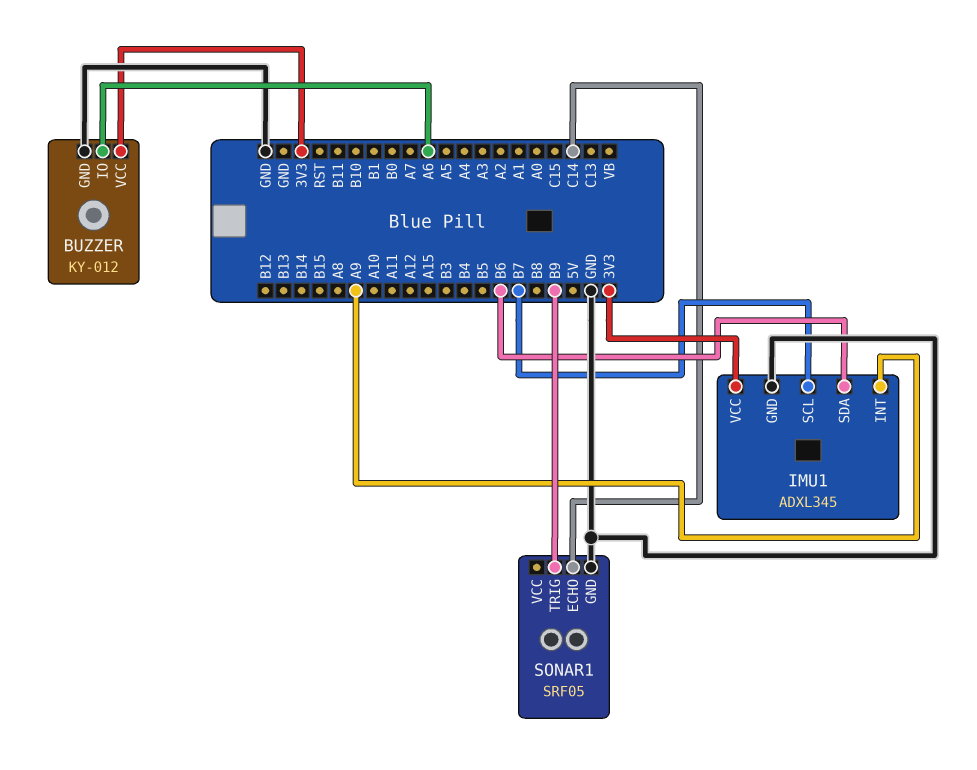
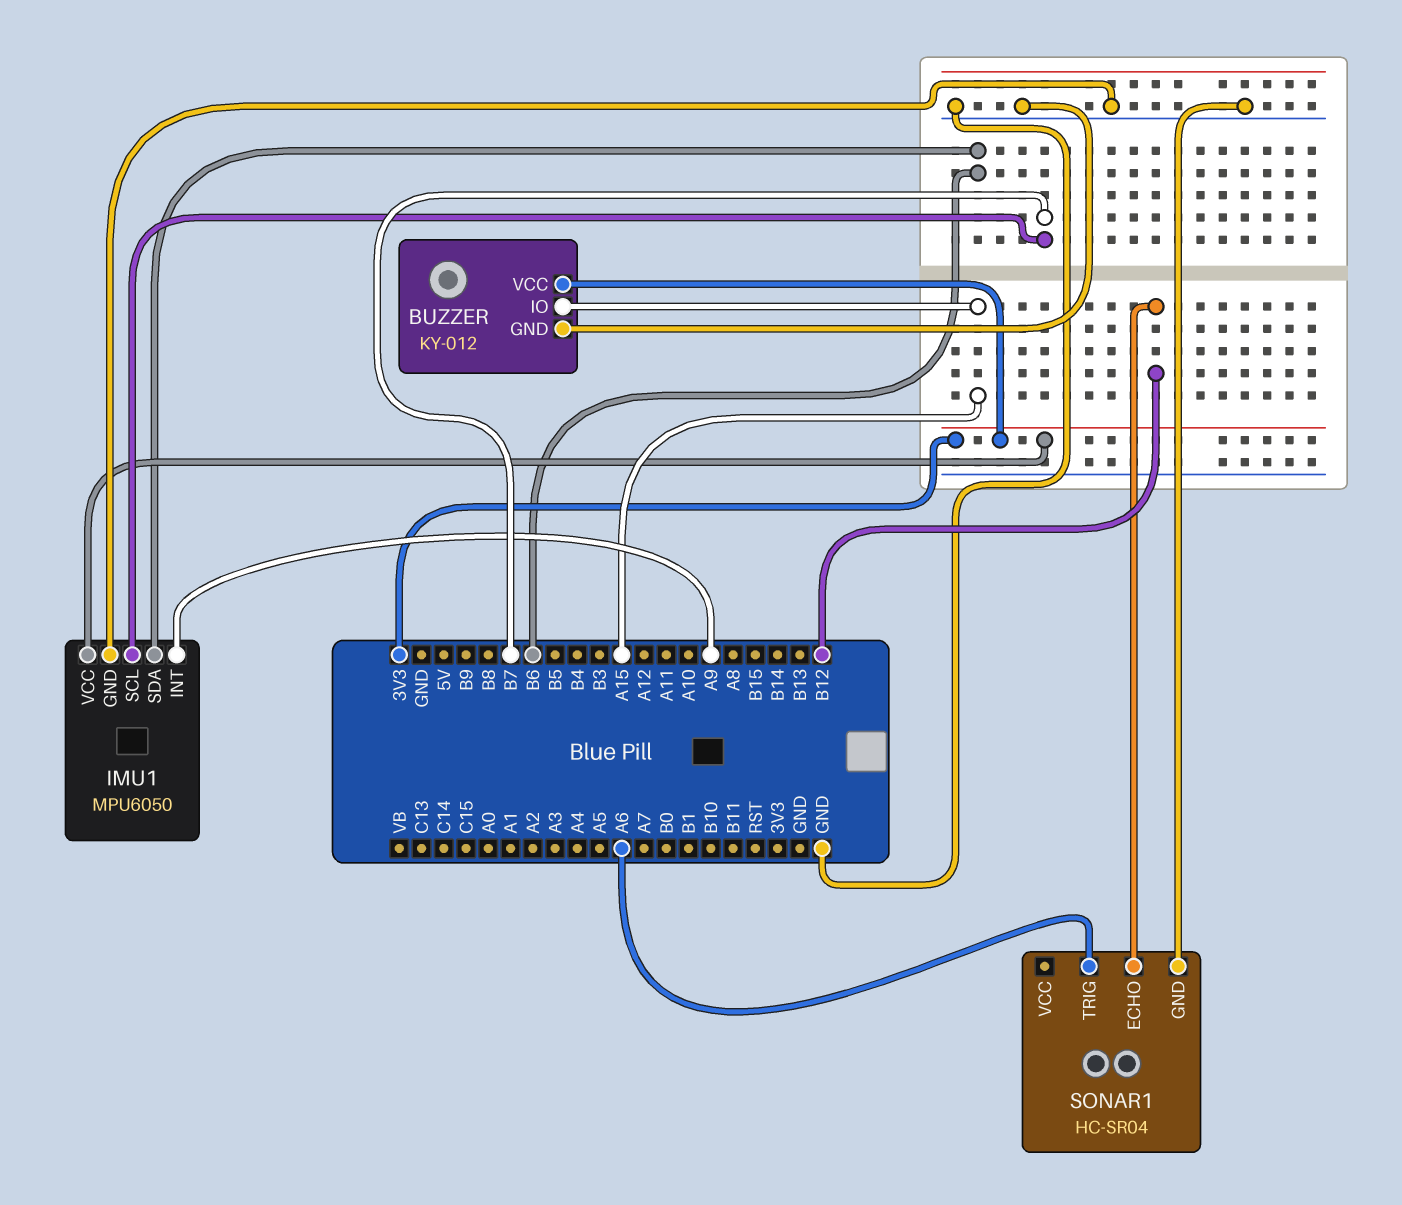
BUZZER pin IO: A6 -> A15
IMU1: ADXL345 -> MPU6050
SONAR1: SRF05 -> HC-SR04
SONAR1 pin ECHO: C14 -> B12
SONAR1 pin TRIG: B9 -> A6

